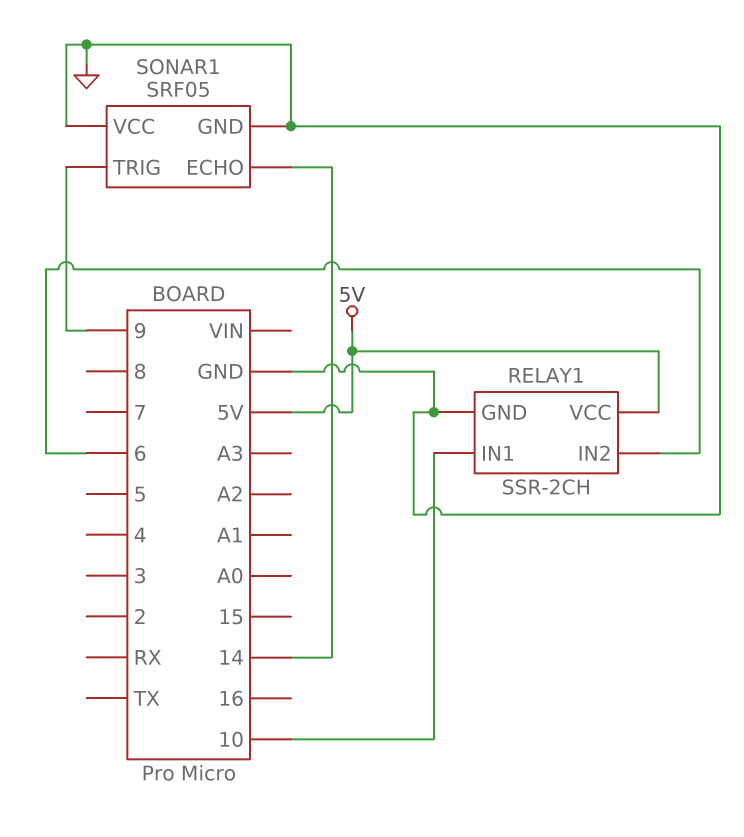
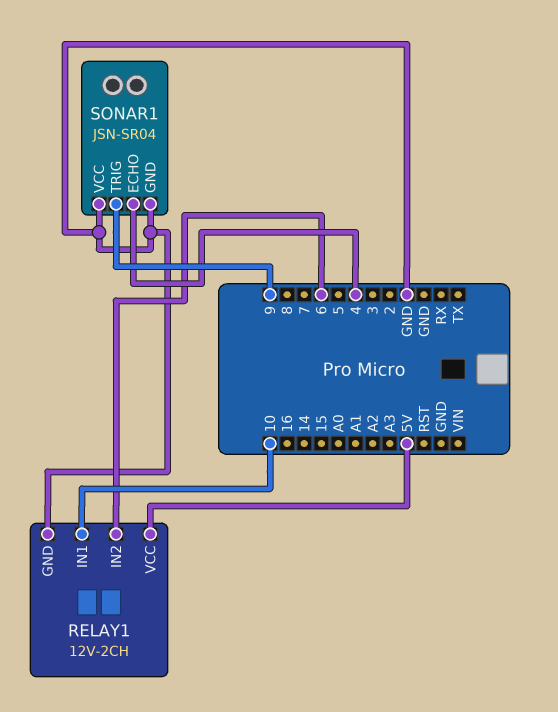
RELAY1: SSR-2CH -> 12V-2CH
SONAR1: SRF05 -> JSN-SR04
SONAR1 pin ECHO: 14 -> 4

